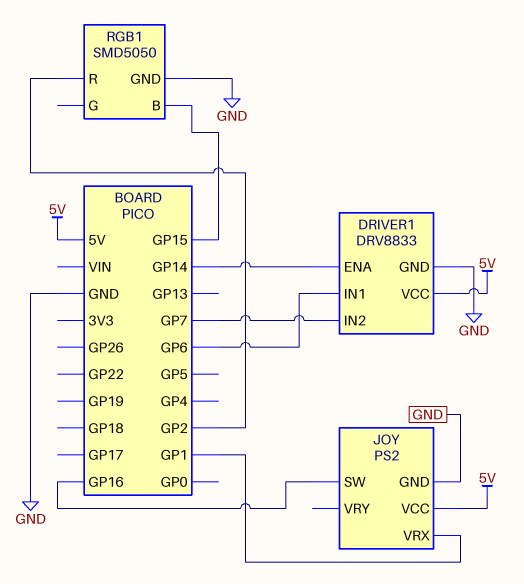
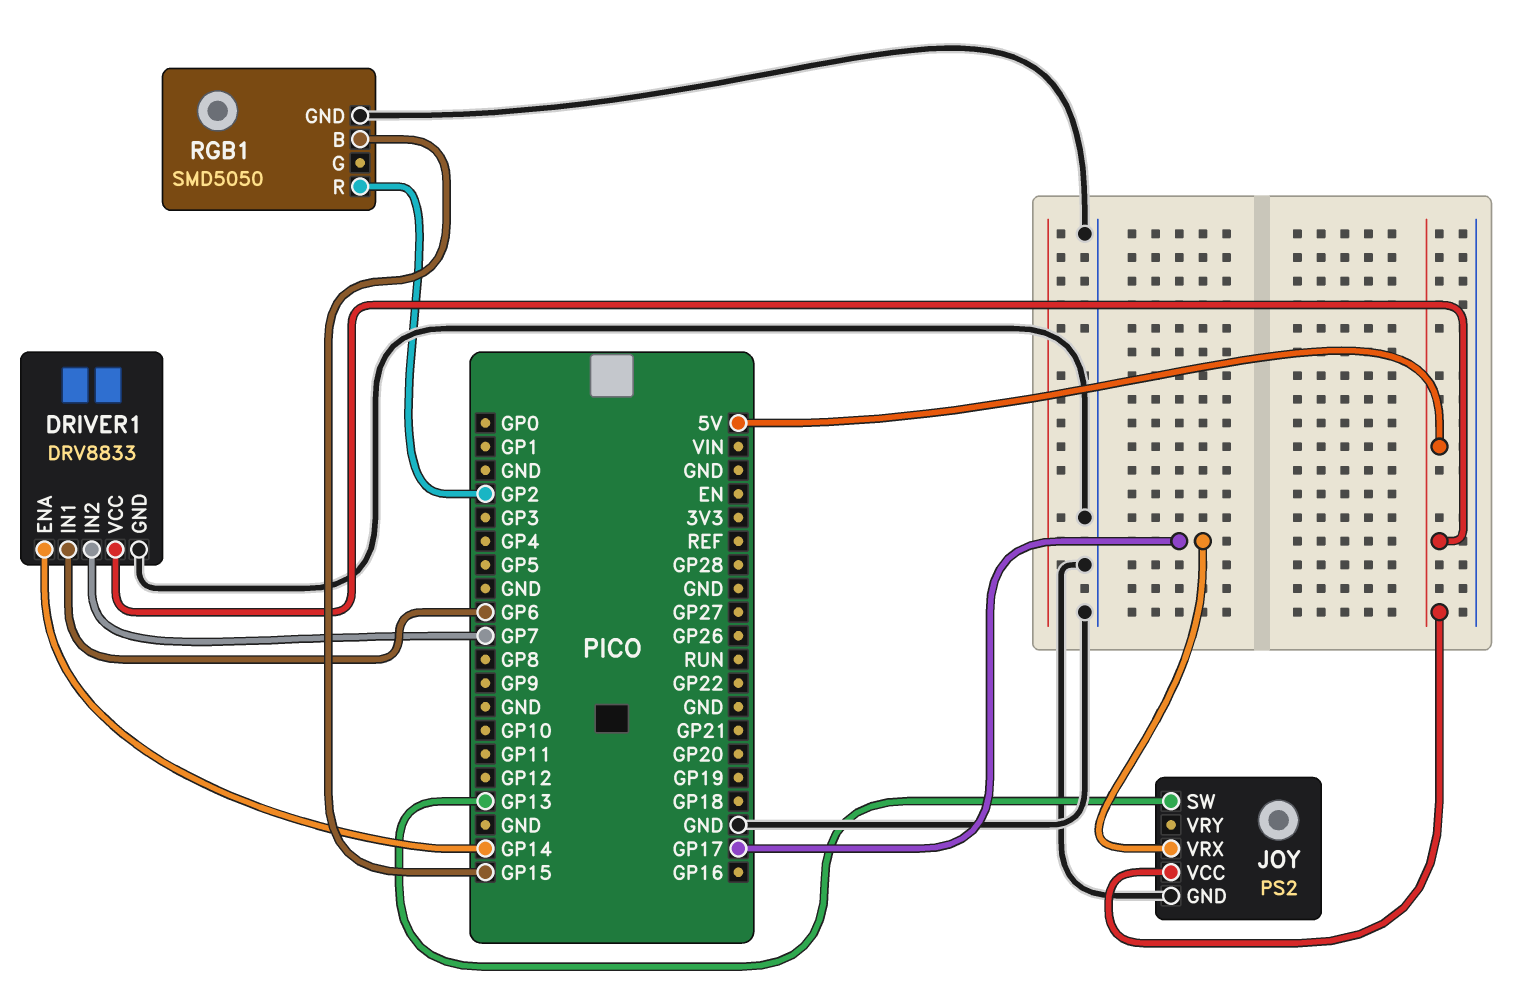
JOY pin SW: GP16 -> GP13
JOY pin VRX: GP1 -> GP17

